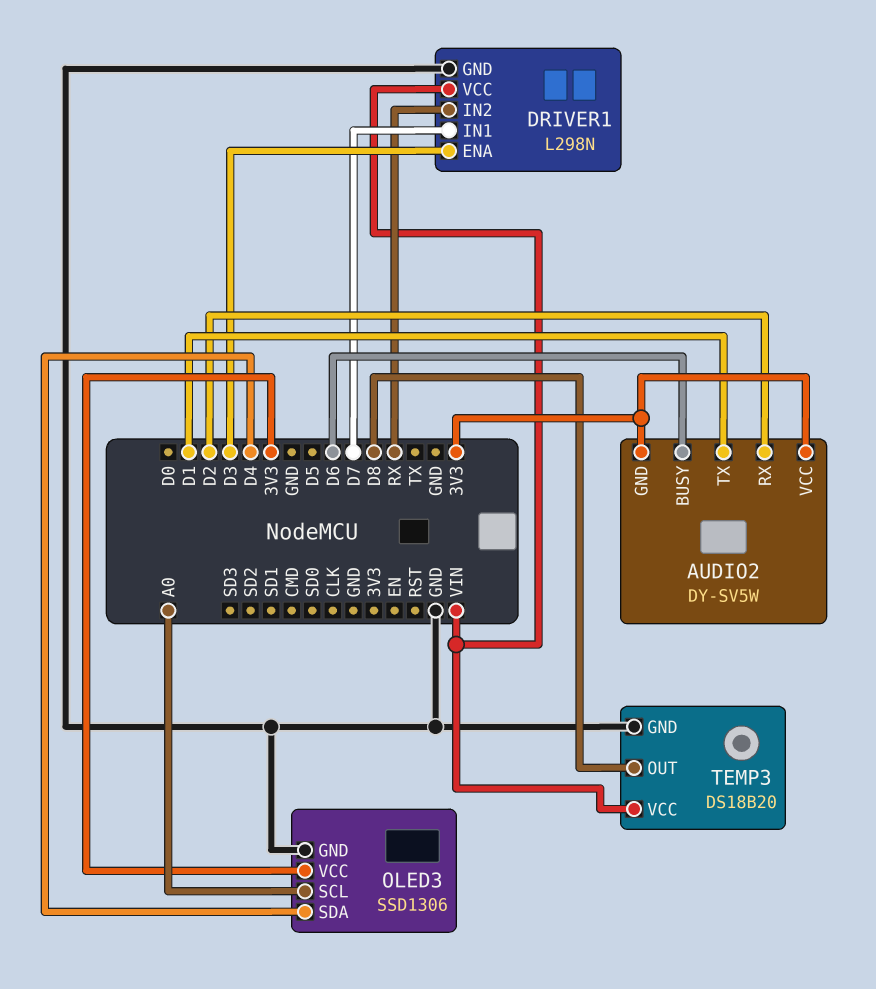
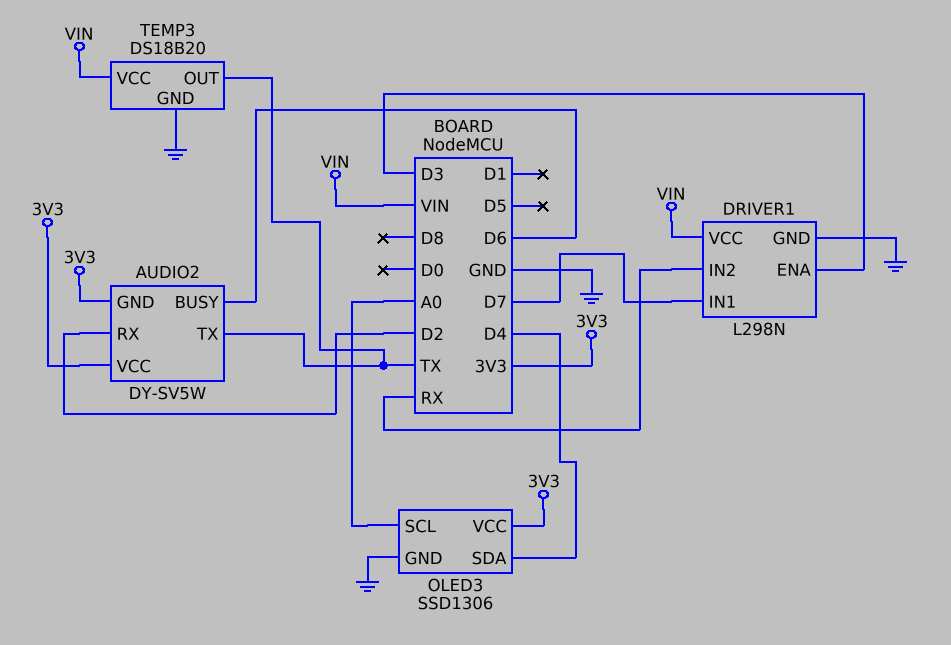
AUDIO2 pin TX: D1 -> TX
TEMP3 pin OUT: D8 -> TX

